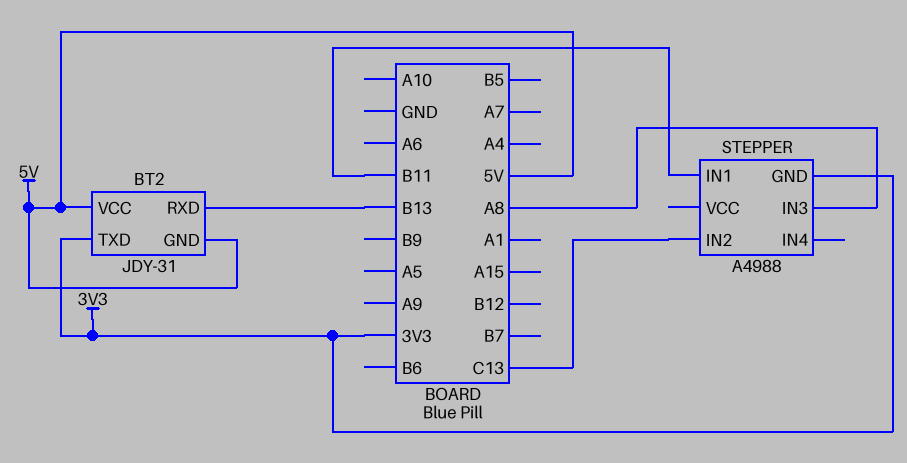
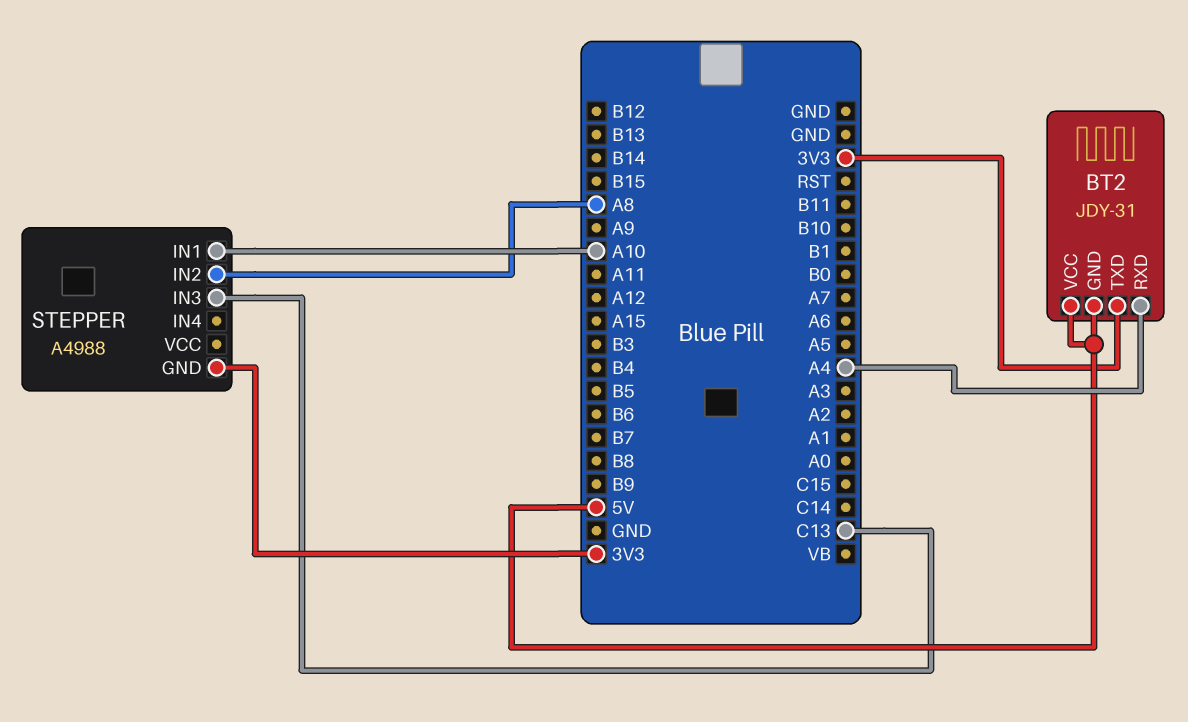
BT2 pin RXD: B13 -> A4
STEPPER pin IN1: B11 -> A10
STEPPER pin IN2: C13 -> A8
STEPPER pin IN3: A8 -> C13

